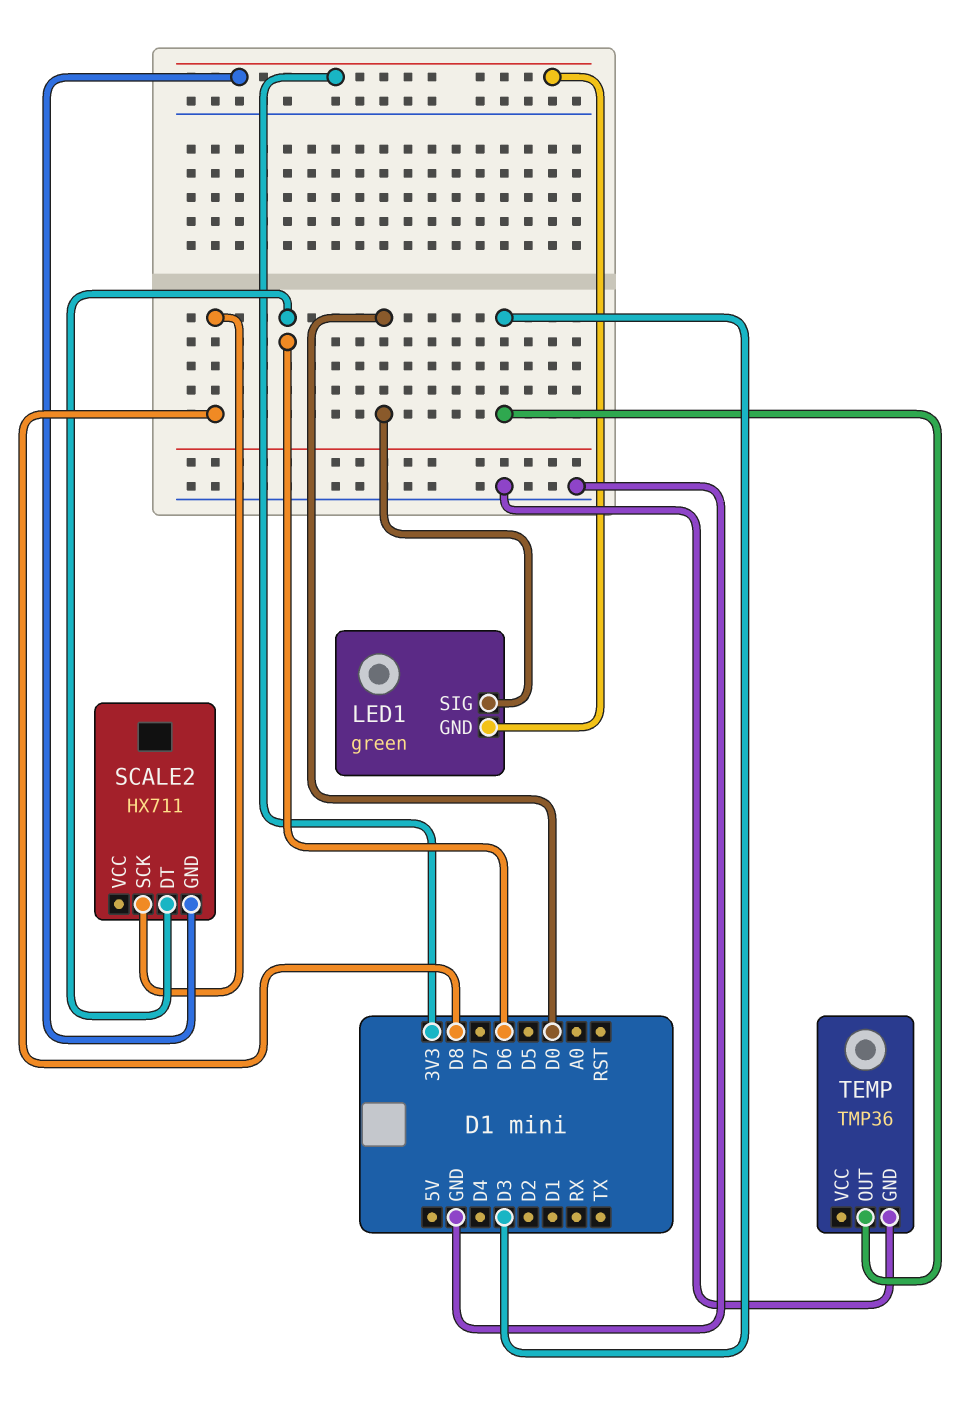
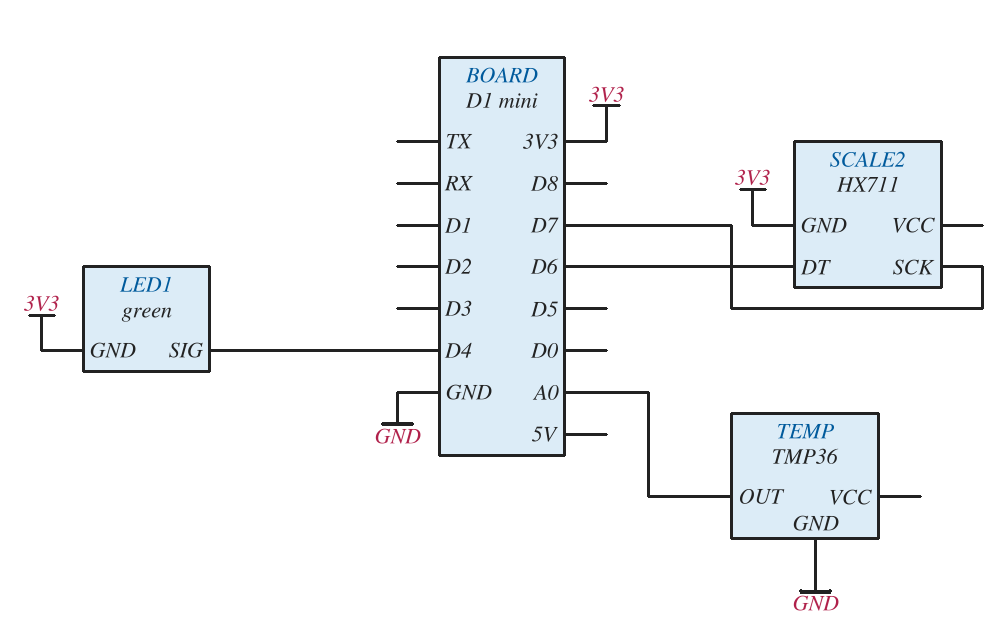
LED1 pin SIG: D0 -> D4
SCALE2 pin SCK: D8 -> D7
TEMP pin OUT: D3 -> A0

